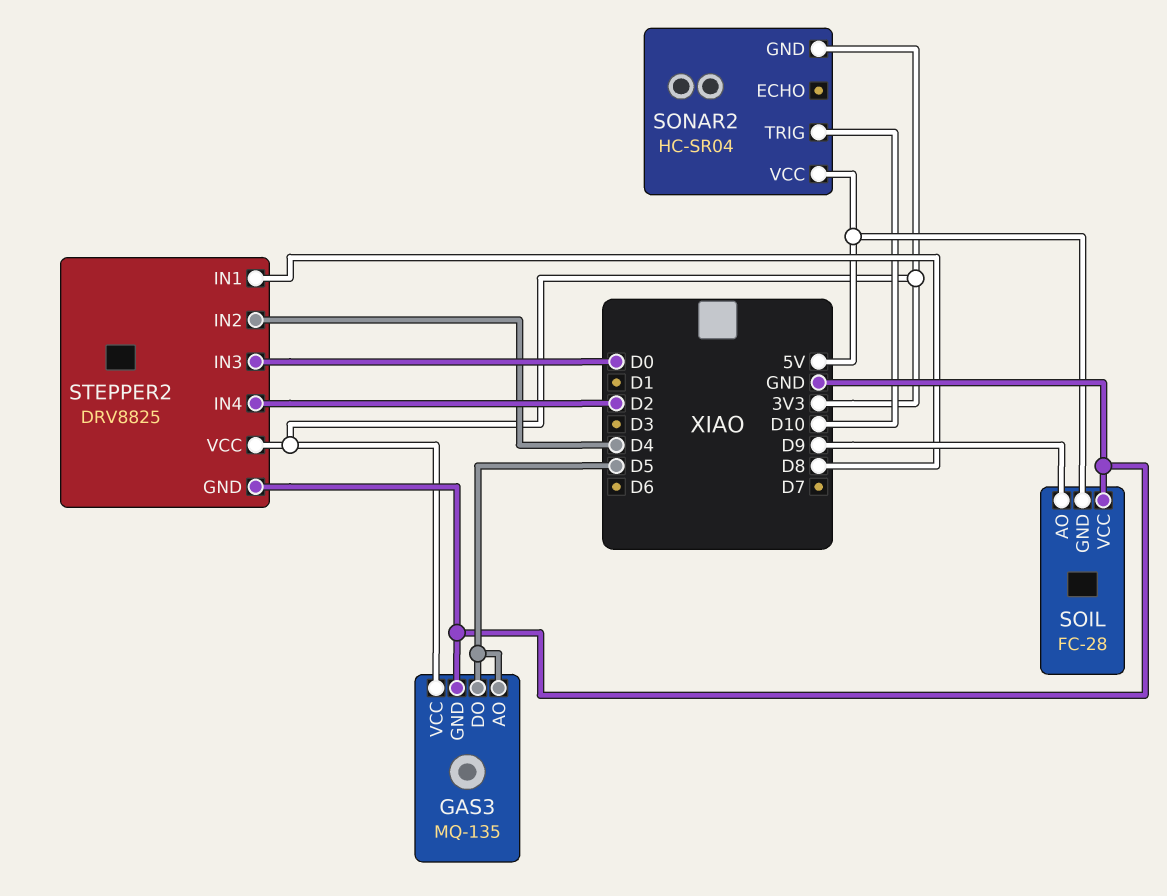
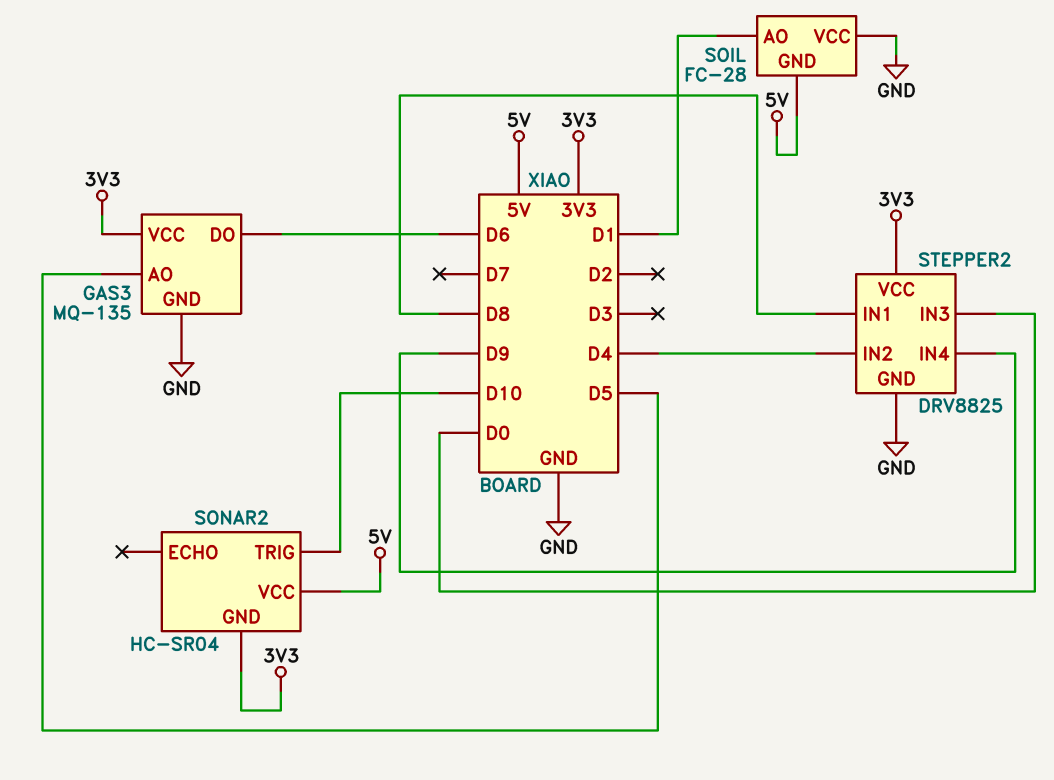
GAS3 pin DO: D5 -> D6
SOIL pin AO: D9 -> D1
STEPPER2 pin IN4: D2 -> D9

